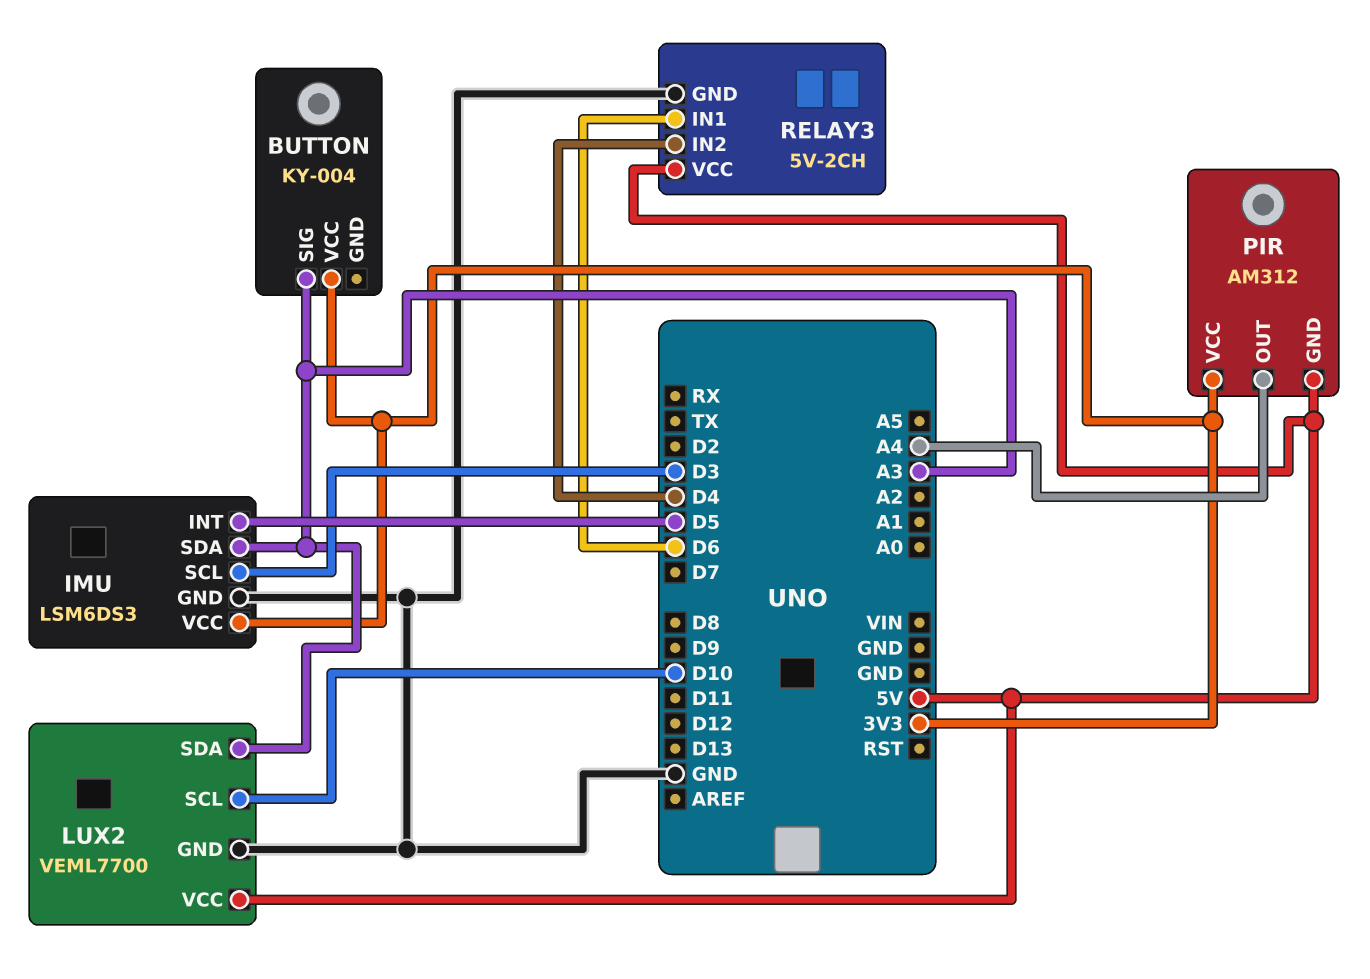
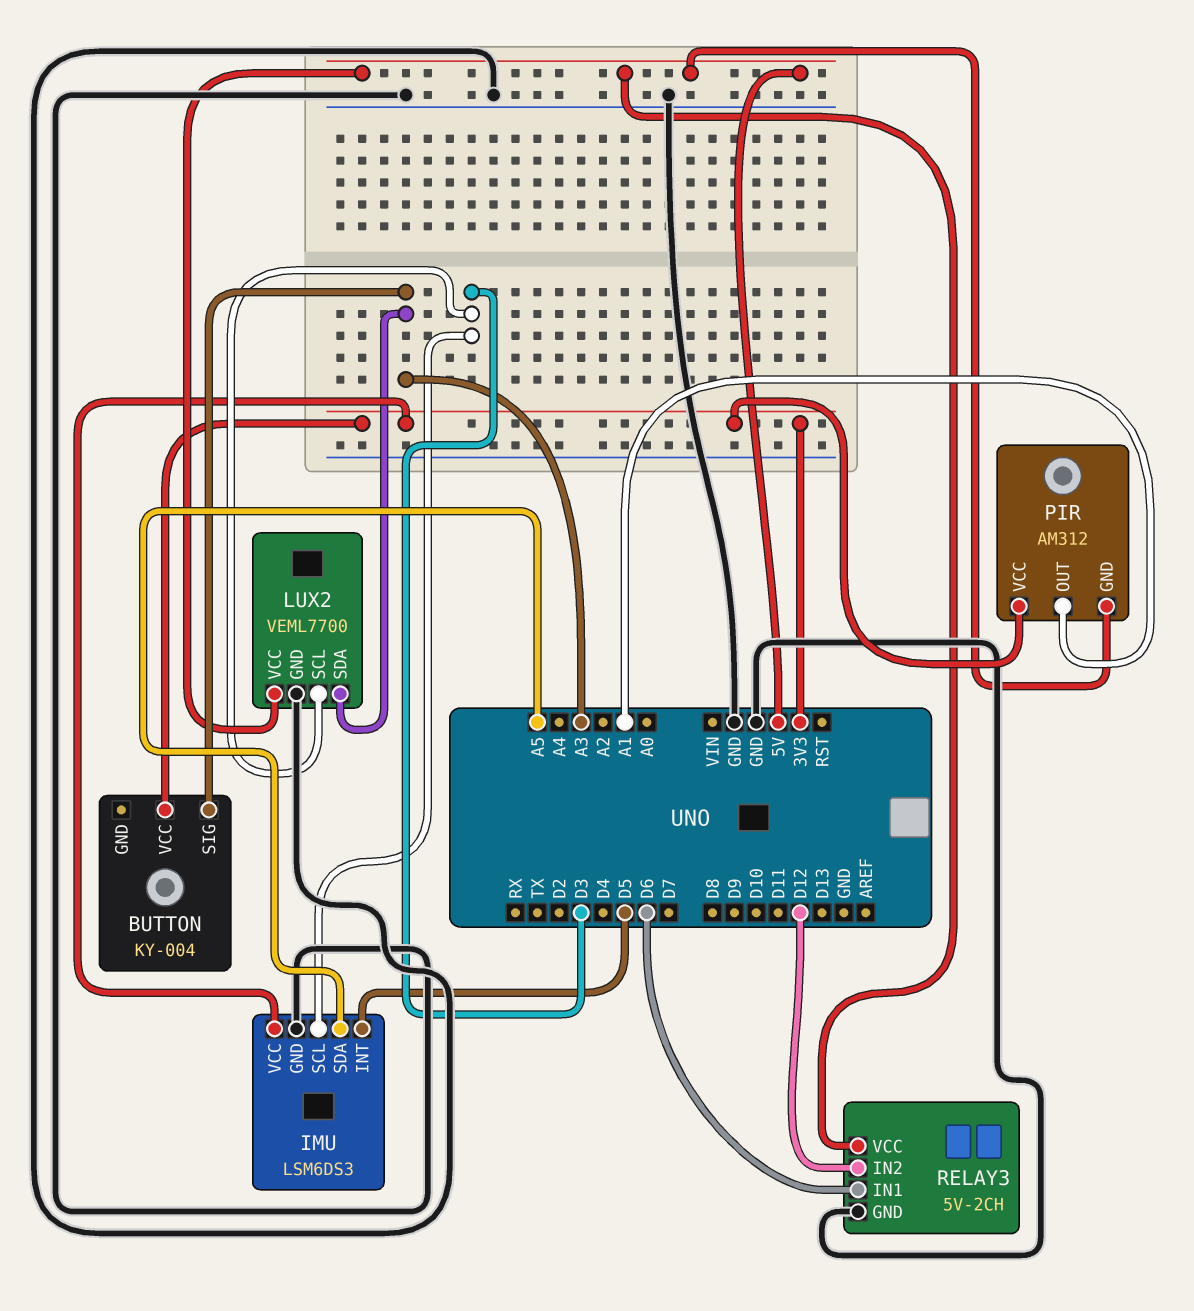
IMU pin SDA: A3 -> A5
LUX2 pin SCL: D10 -> D3
PIR pin OUT: A4 -> A1
RELAY3 pin IN2: D4 -> D12

